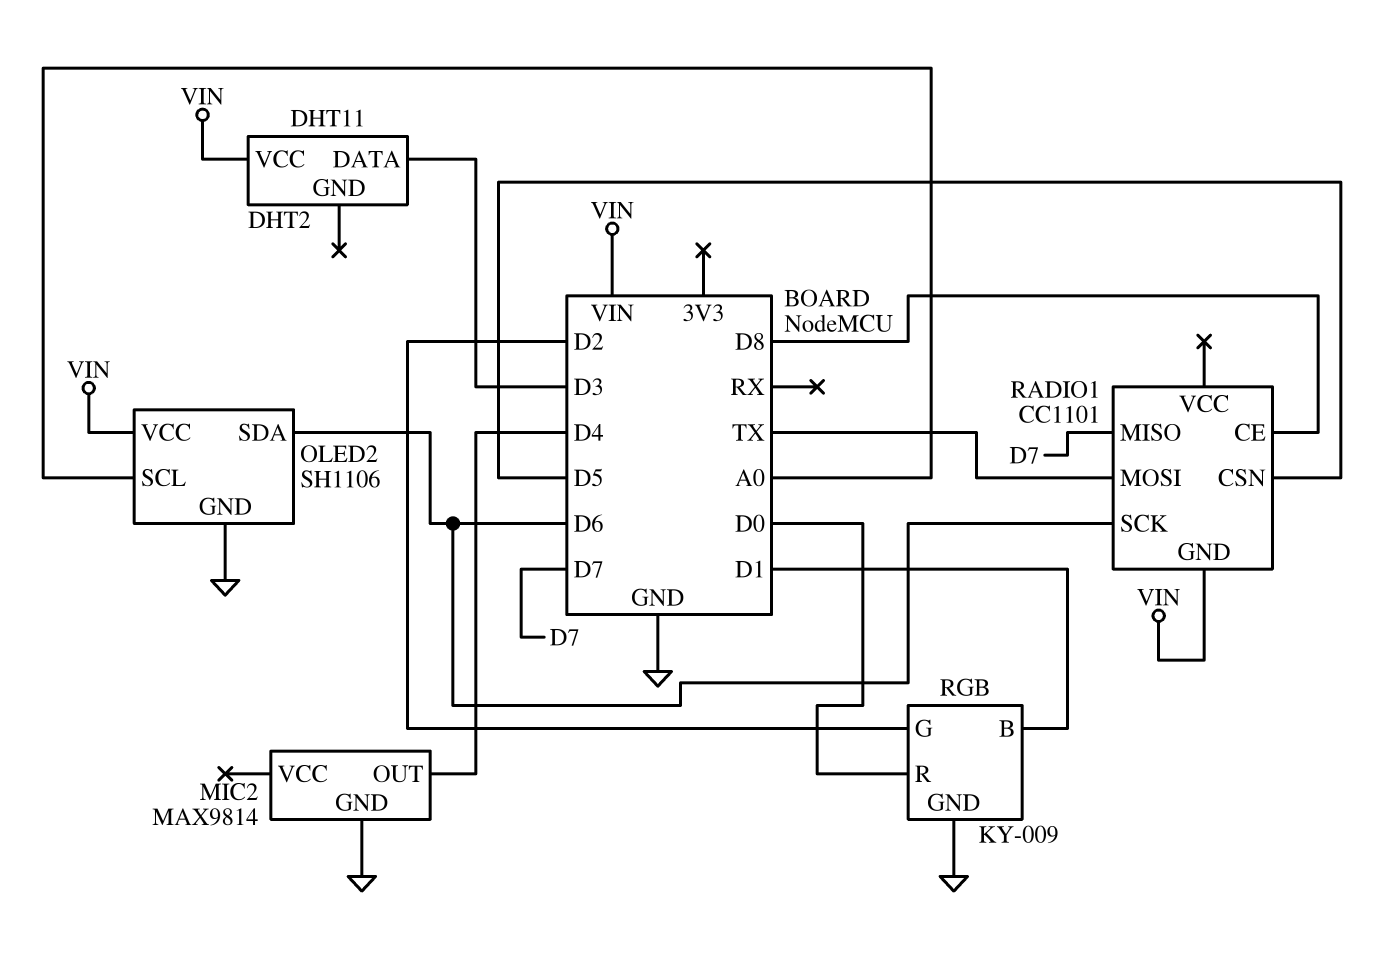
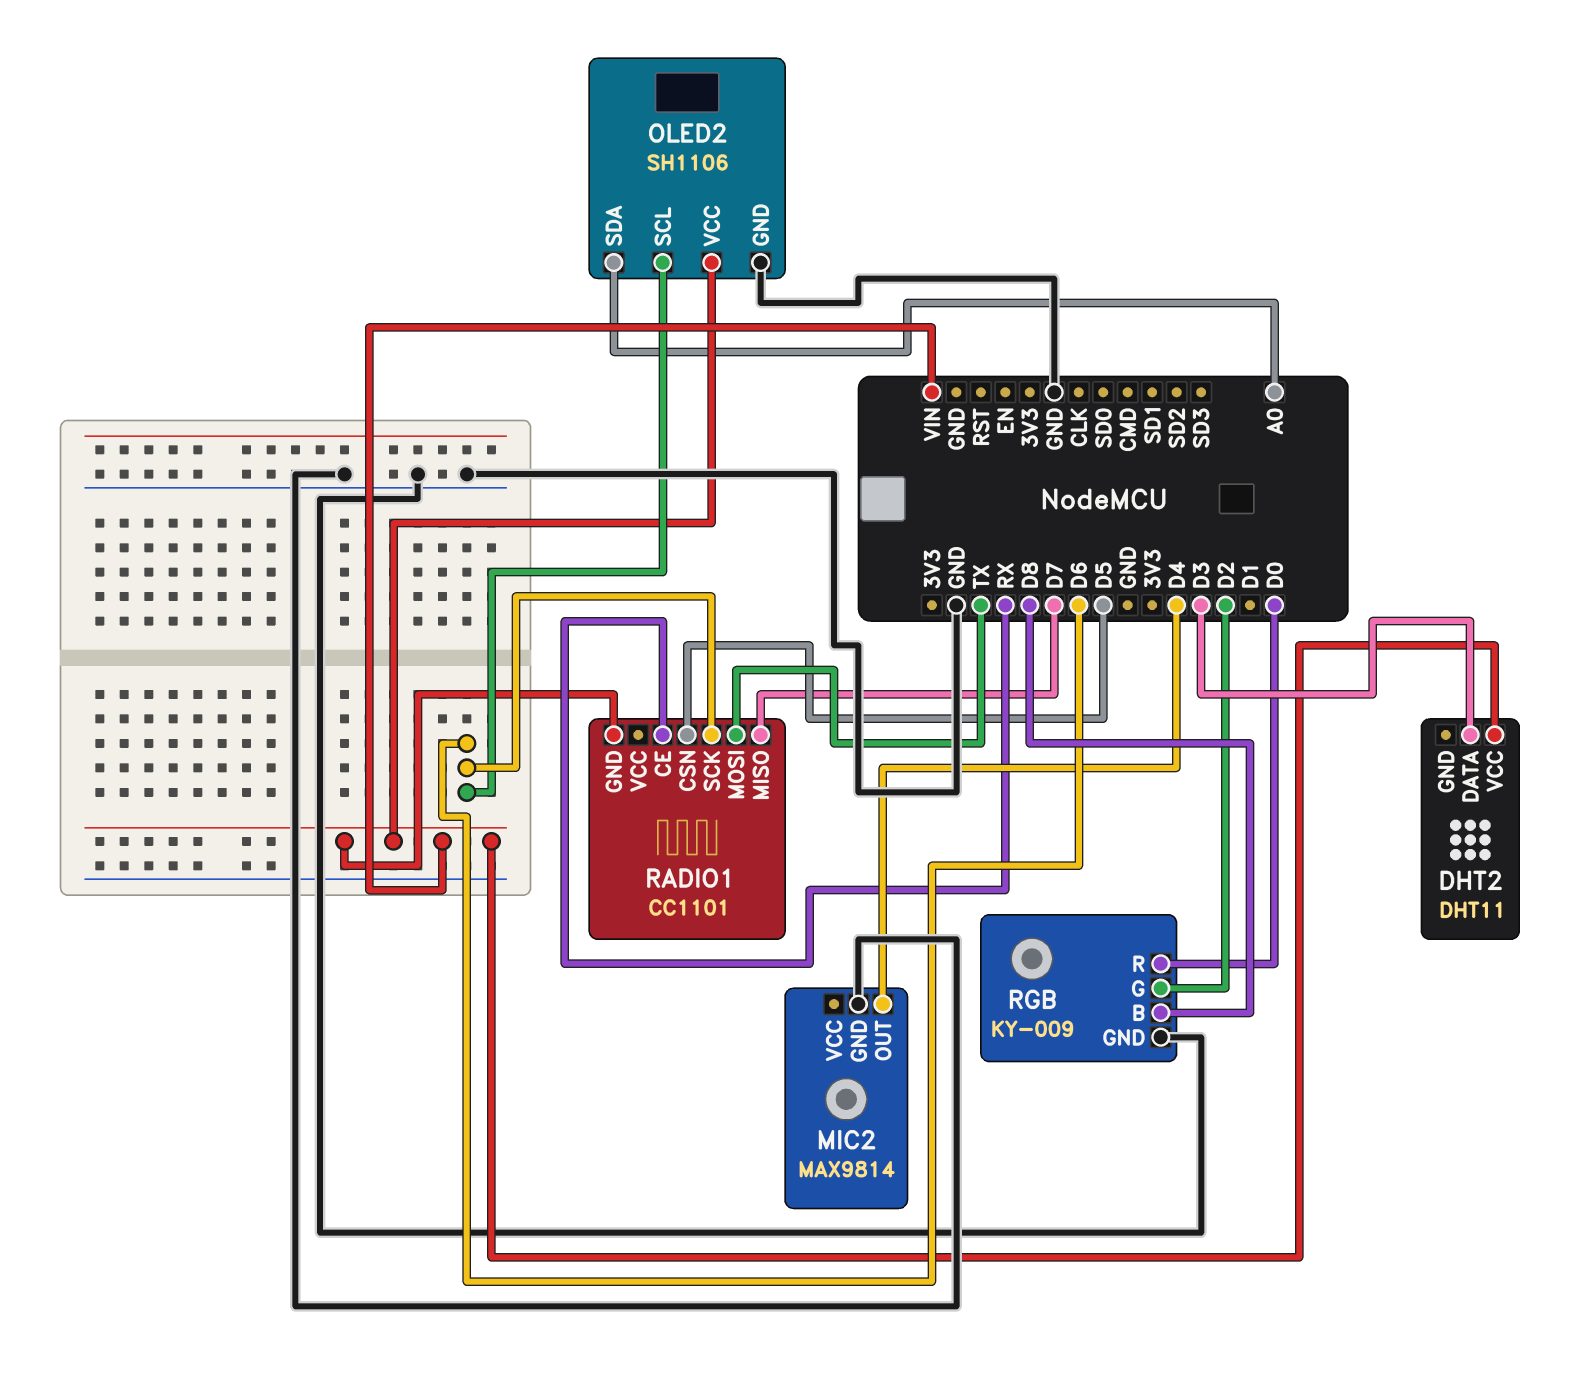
OLED2 pin SCL: A0 -> D6
OLED2 pin SDA: D6 -> A0
RADIO1 pin CE: D8 -> RX
RGB pin B: D1 -> D8

